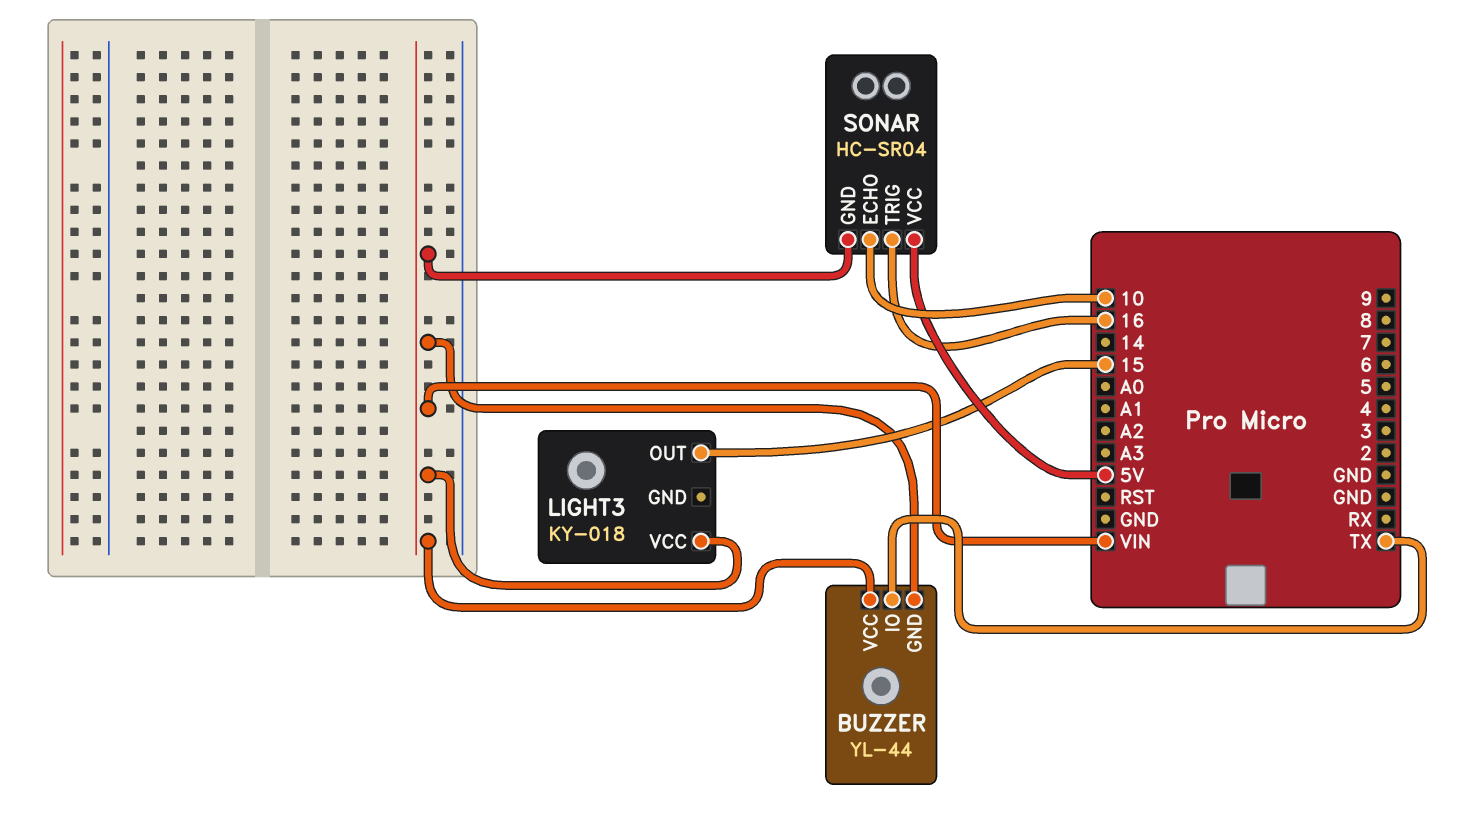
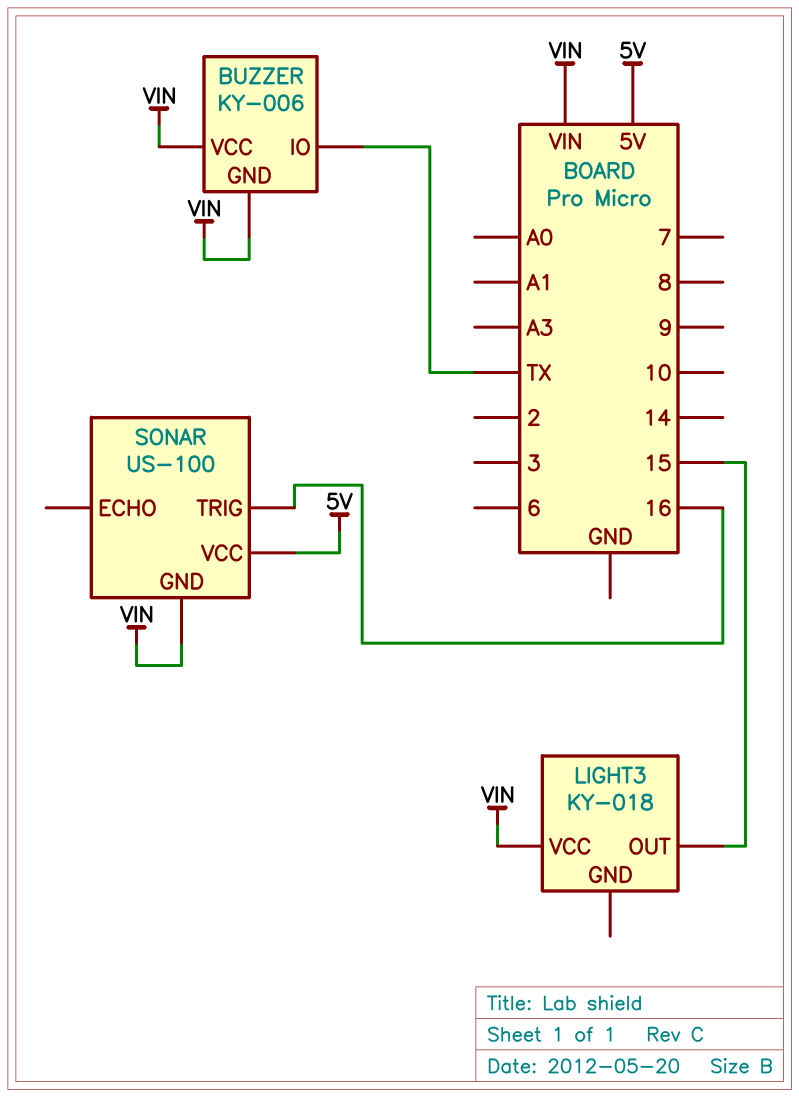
BUZZER: YL-44 -> KY-006
SONAR: HC-SR04 -> US-100
SONAR pin ECHO: 10 -> none

